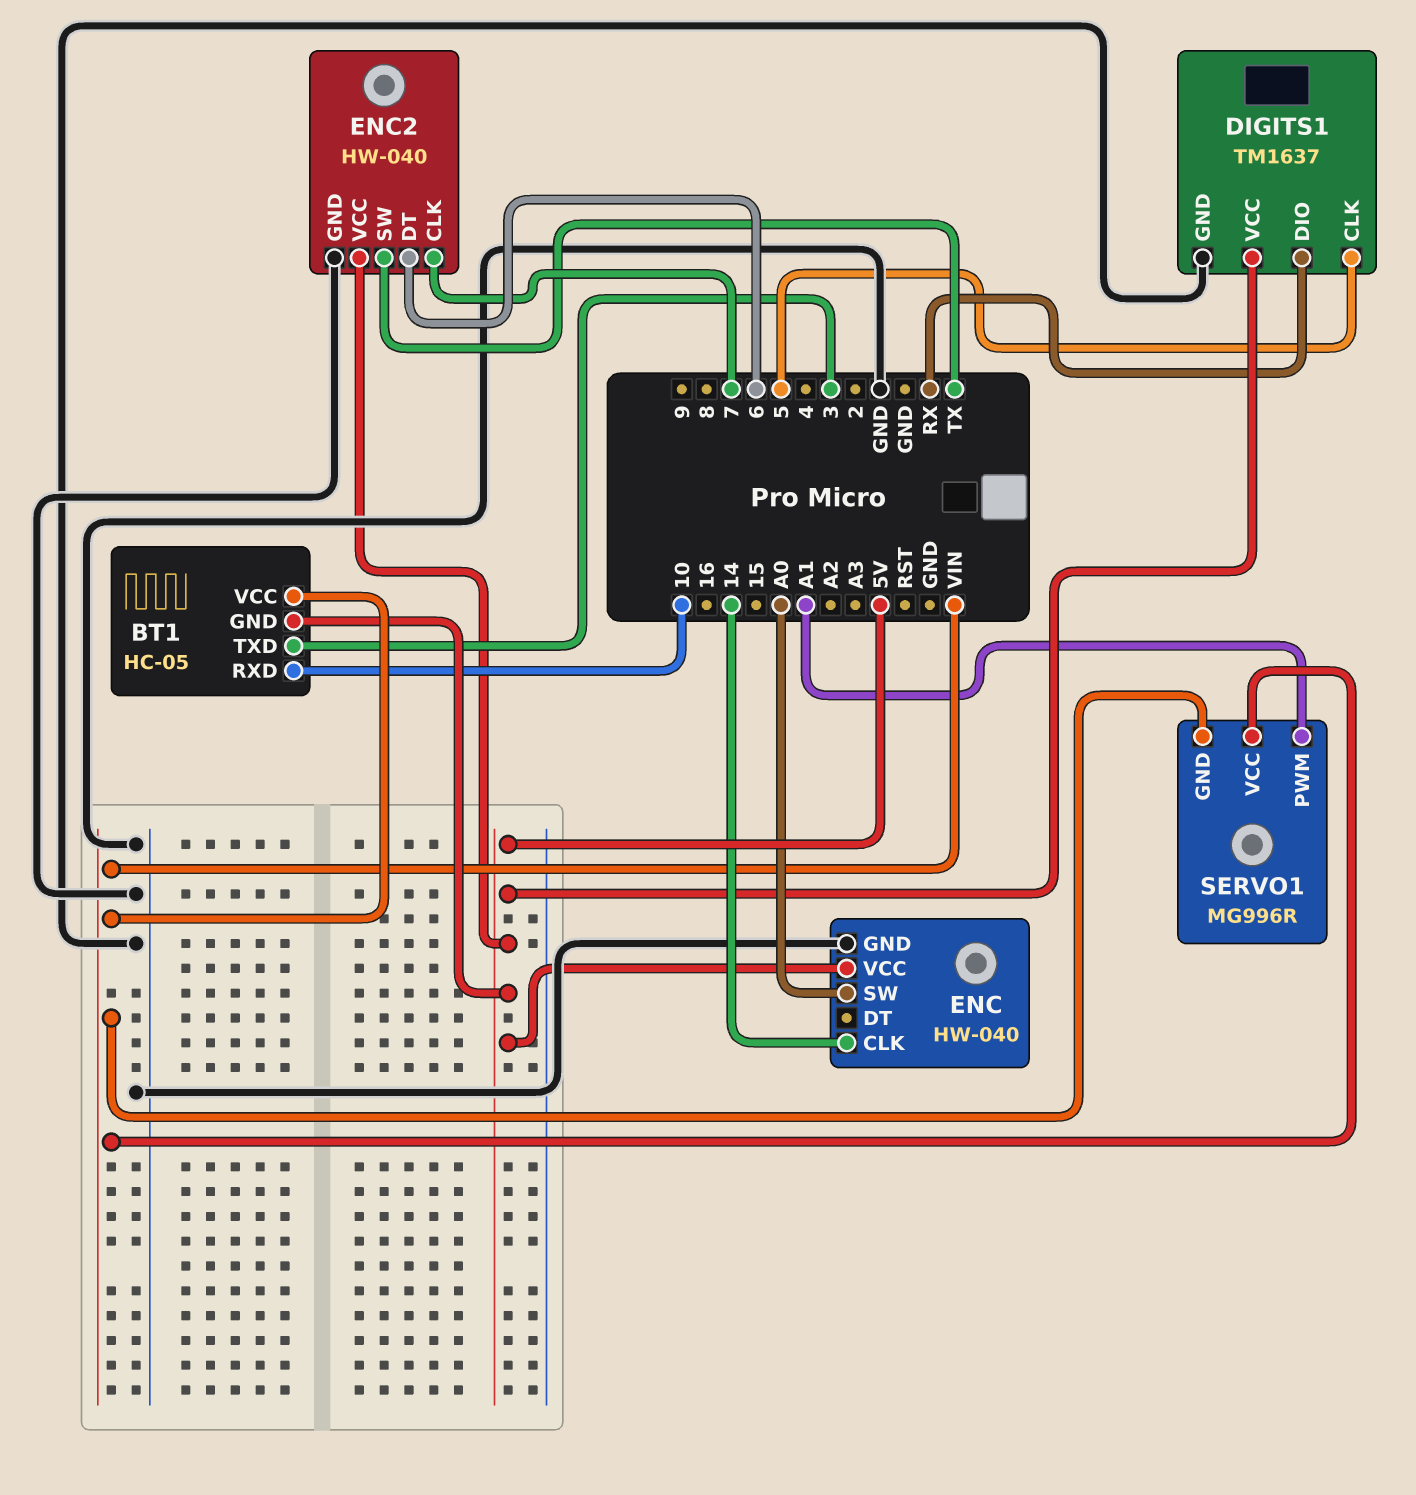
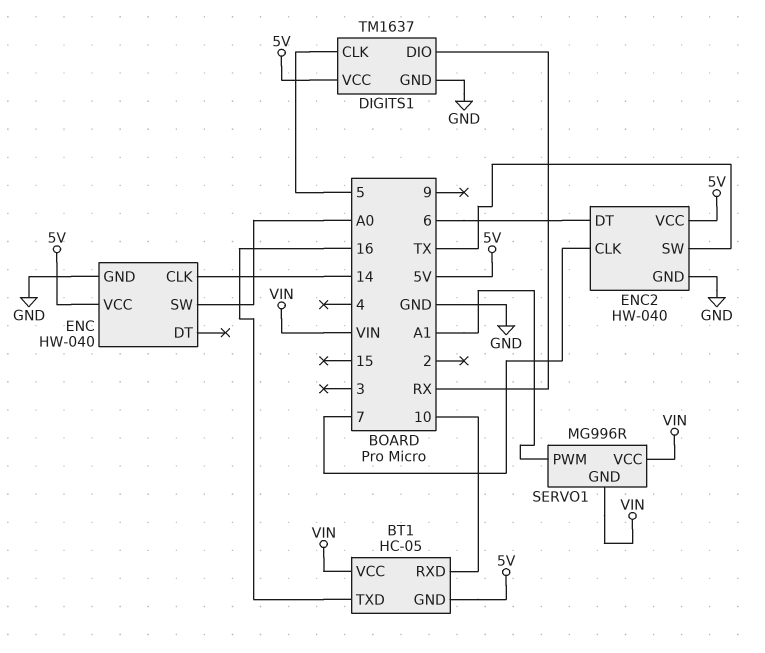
BT1 pin TXD: 3 -> 16

